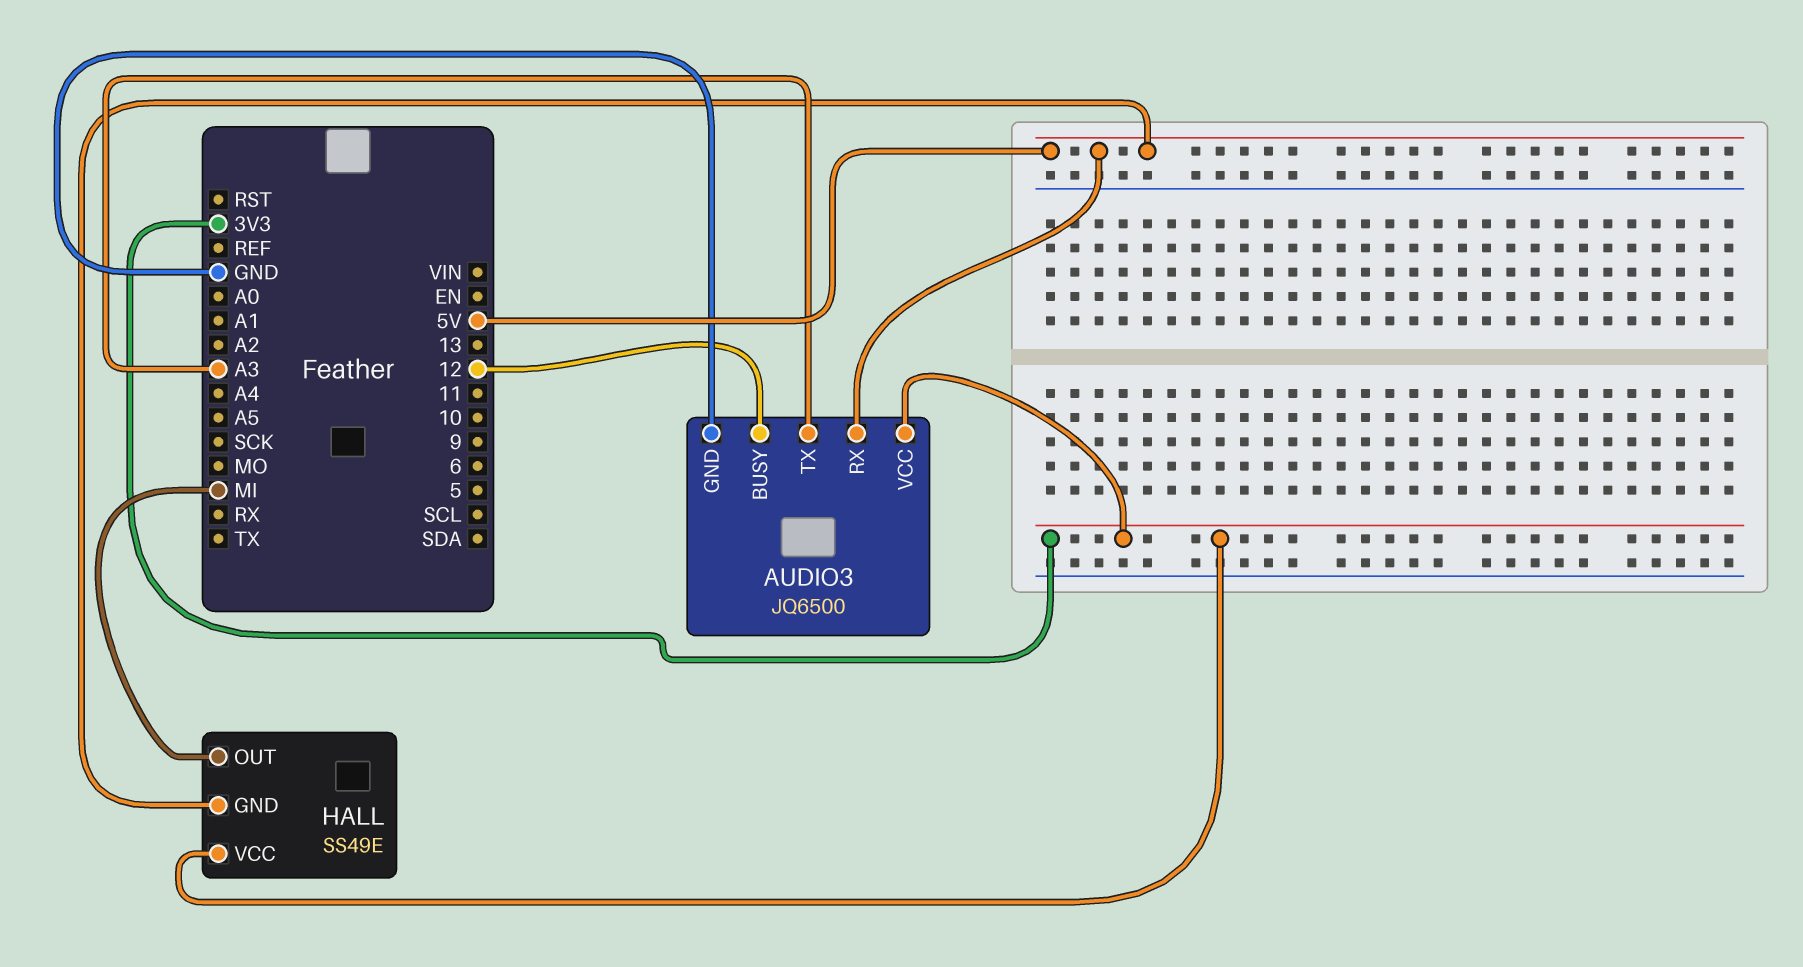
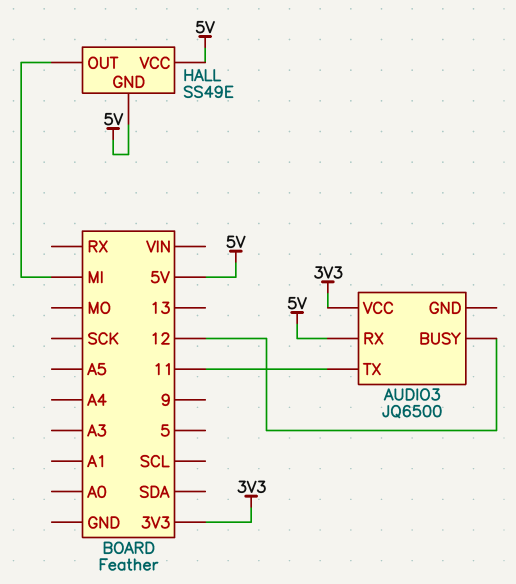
AUDIO3 pin GND: GND -> none
AUDIO3 pin TX: A3 -> 11
HALL pin VCC: 3V3 -> 5V

